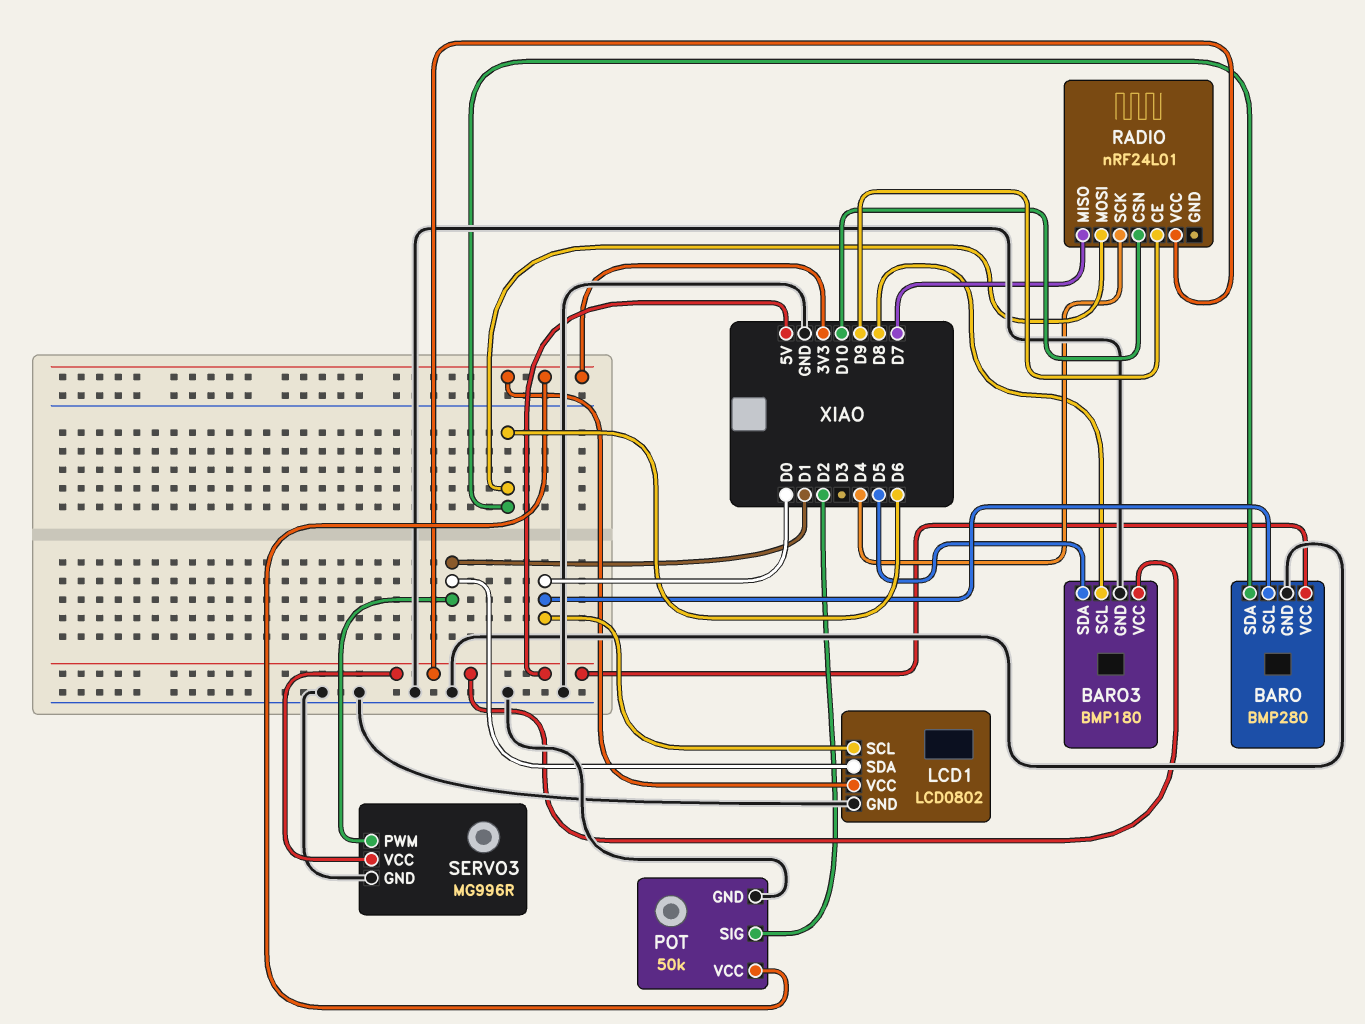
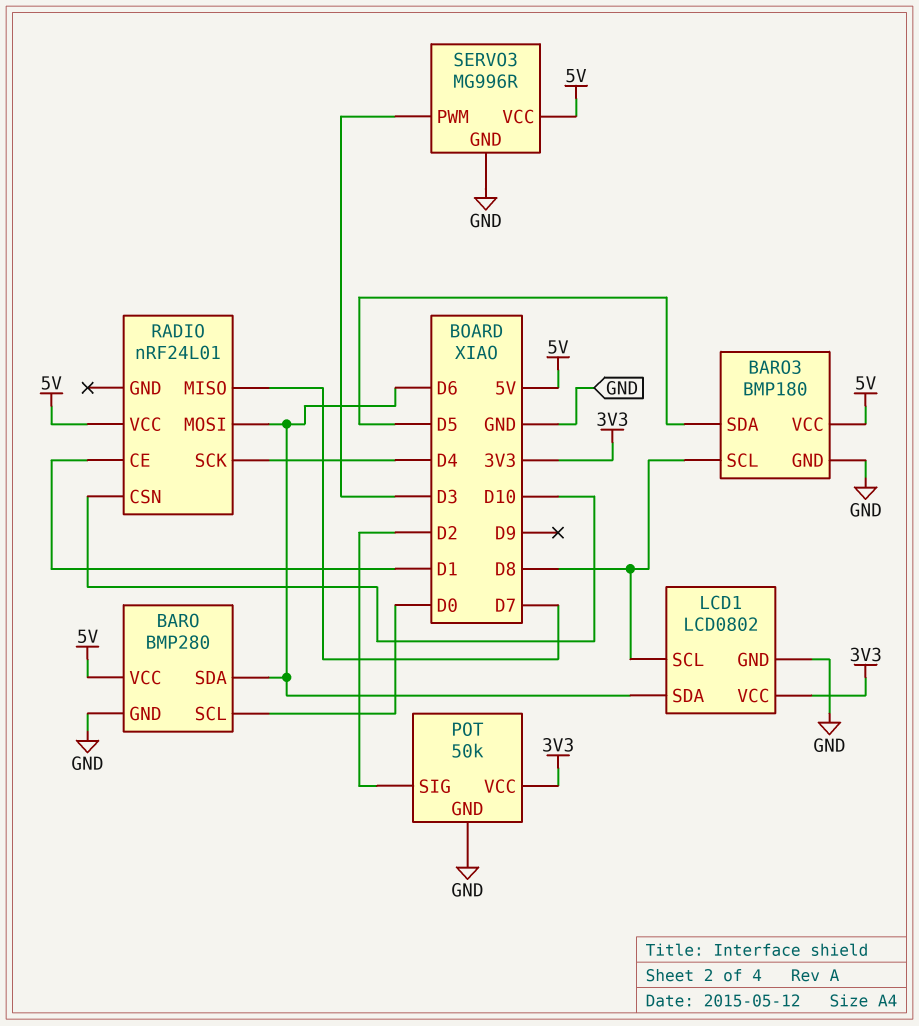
LCD1 pin SCL: D0 -> D8
LCD1 pin SDA: D1 -> D6
RADIO pin CE: D9 -> D1
SERVO3 pin PWM: D1 -> D3

